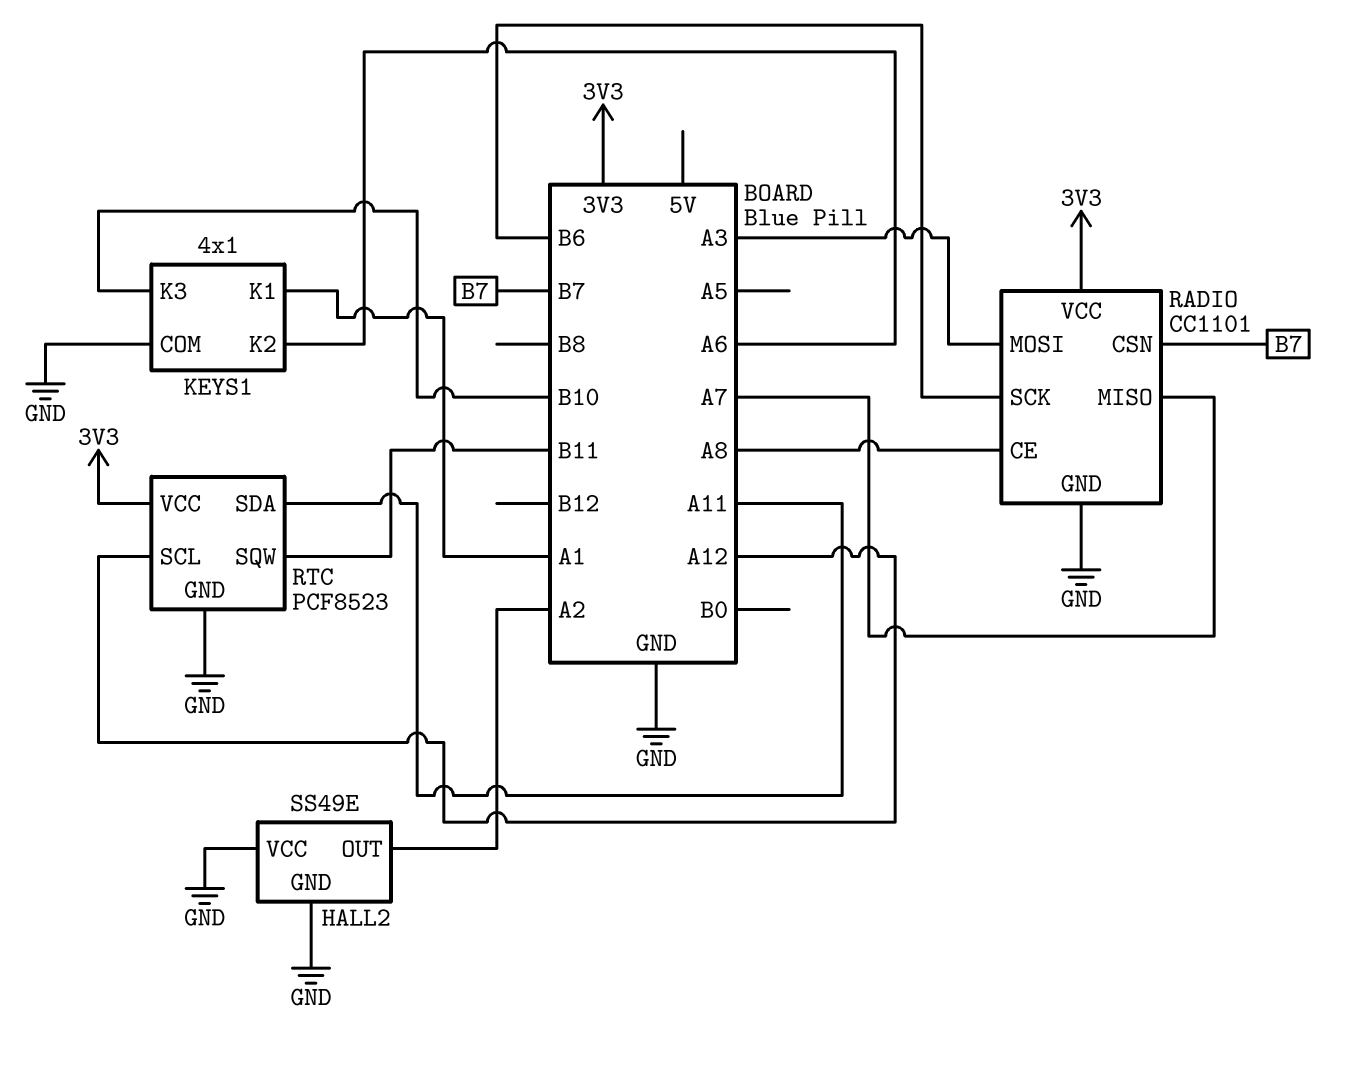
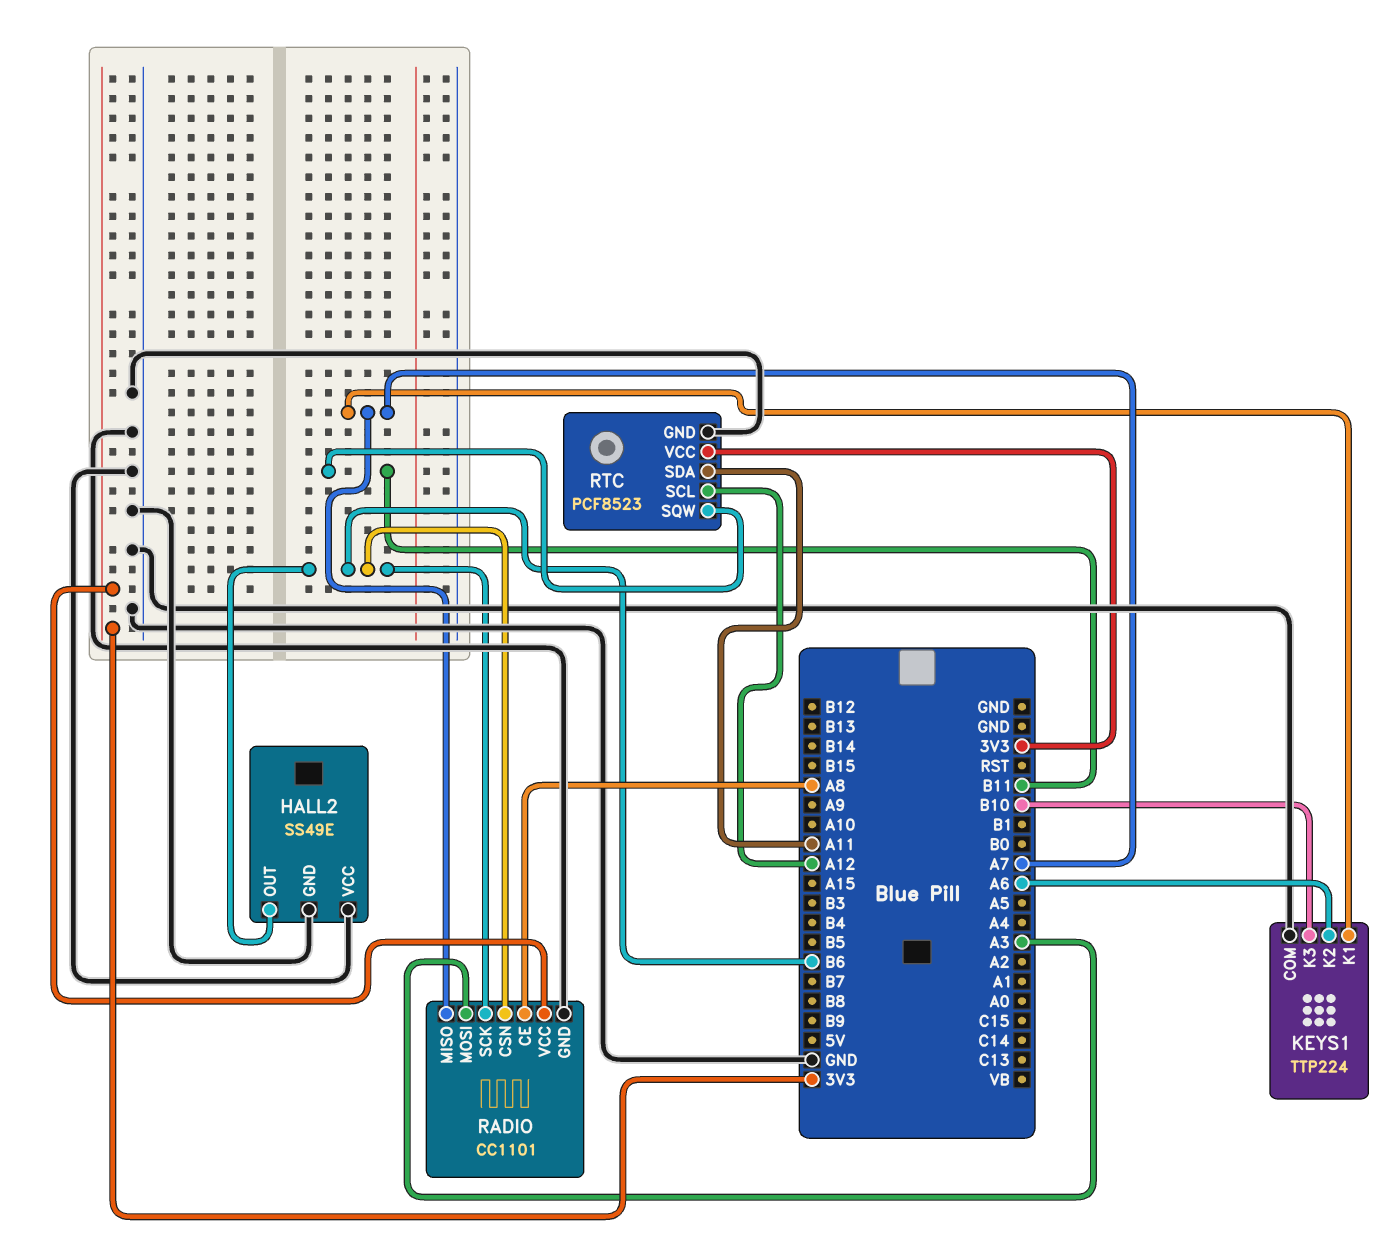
HALL2 pin OUT: A2 -> B6
KEYS1: 4x1 -> TTP224
KEYS1 pin K1: A1 -> A7
RADIO pin CSN: B7 -> B6

